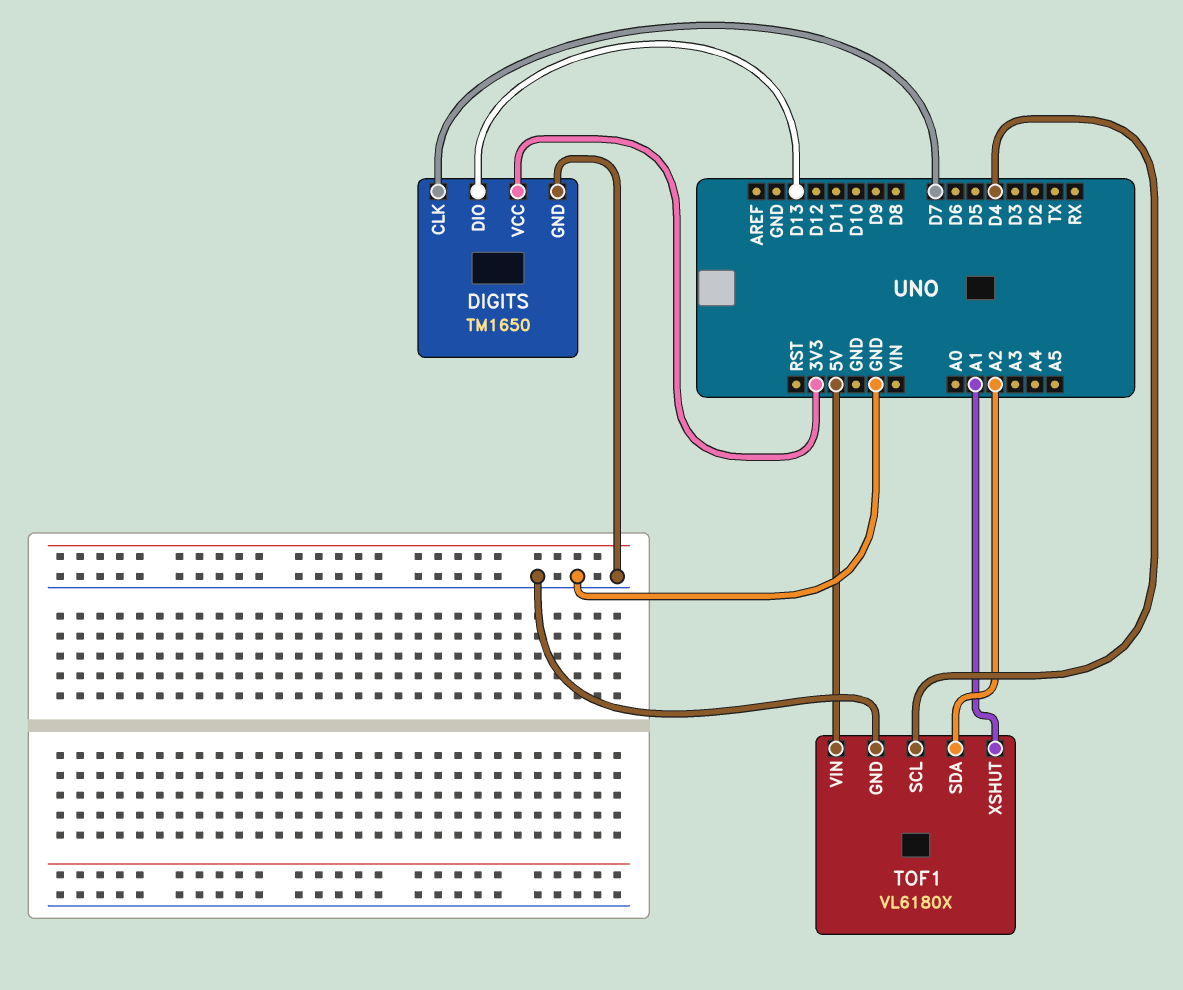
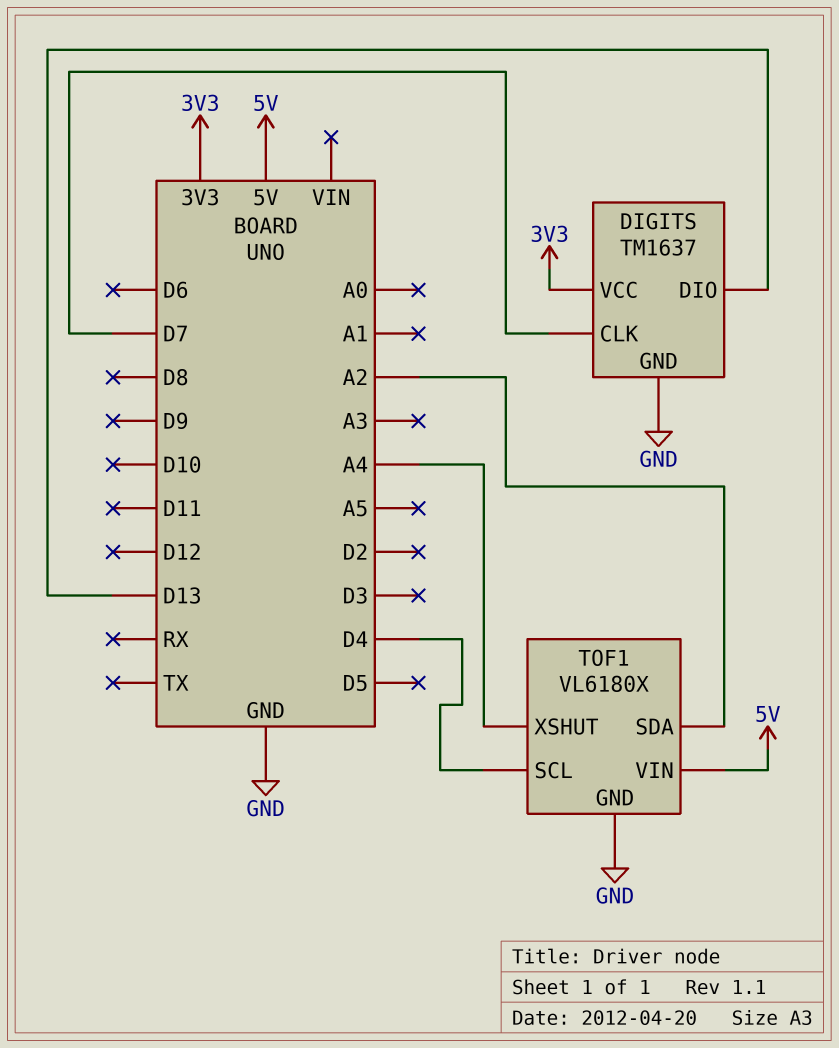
DIGITS: TM1650 -> TM1637
TOF1 pin XSHUT: A1 -> A4

